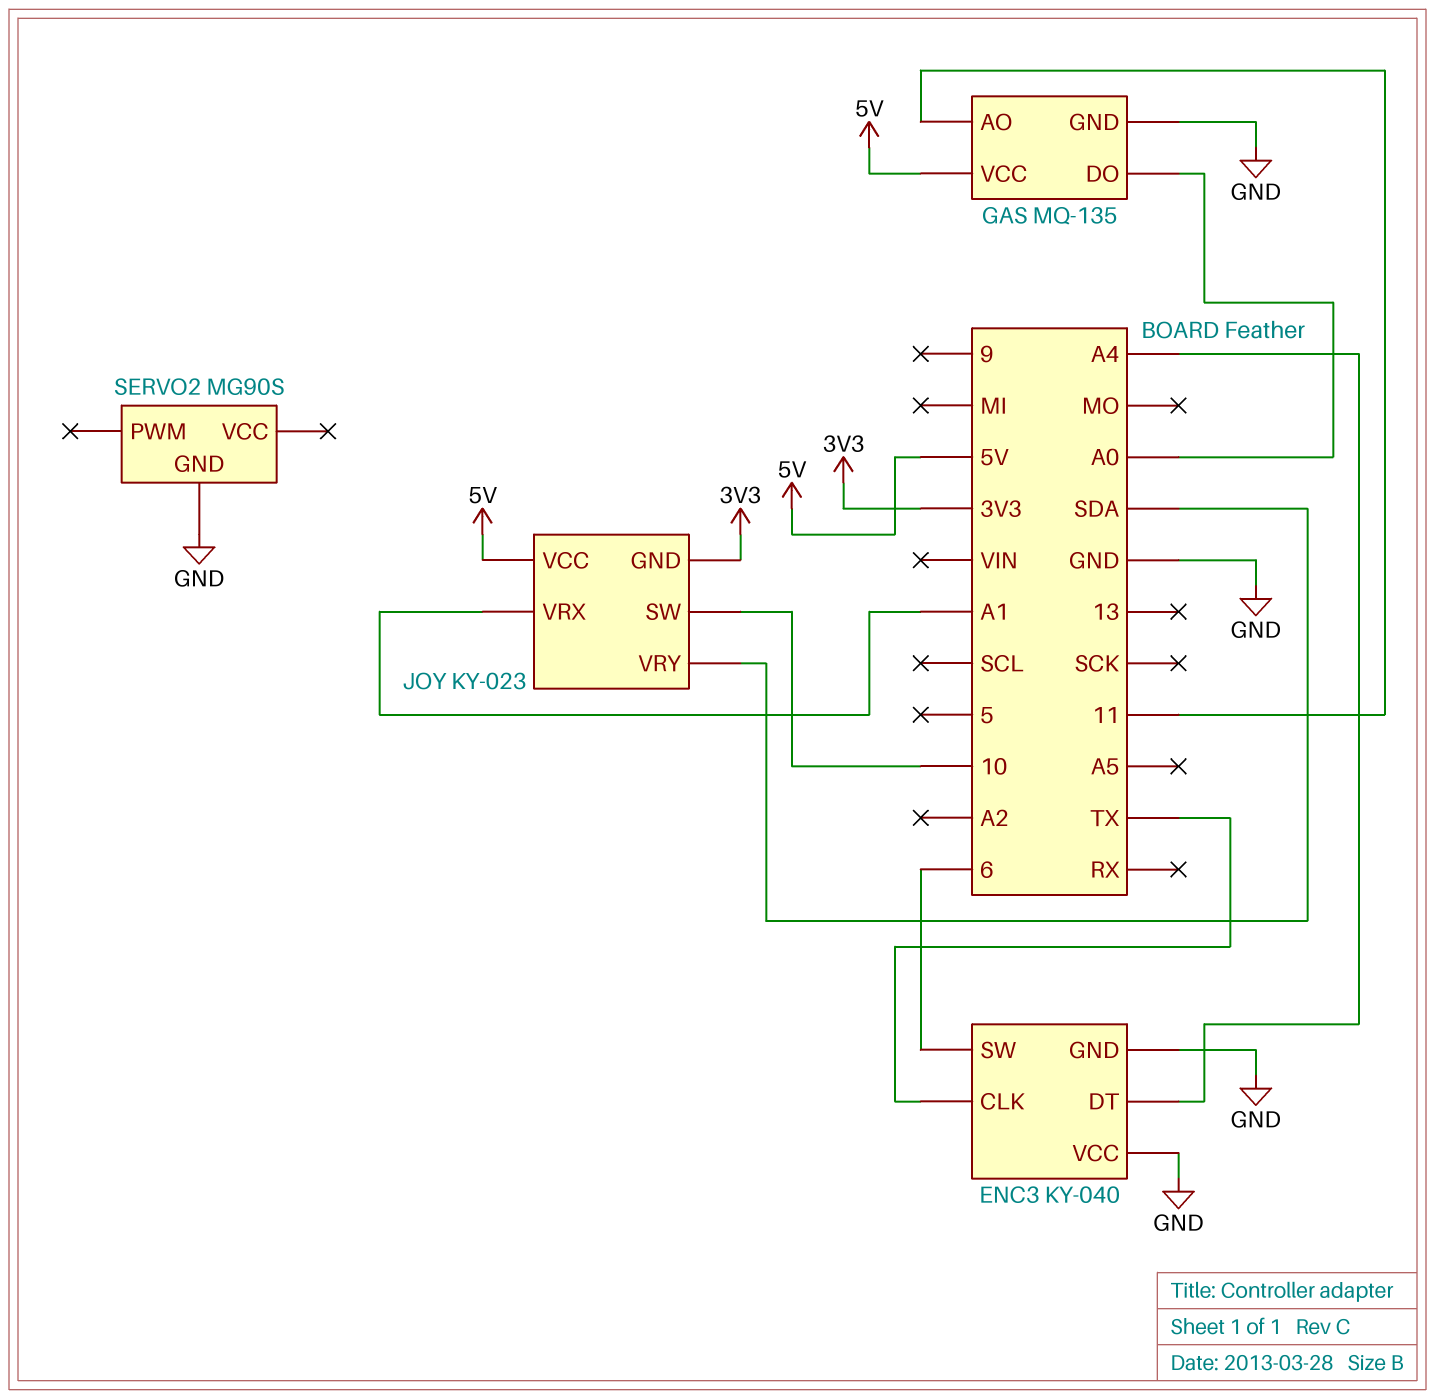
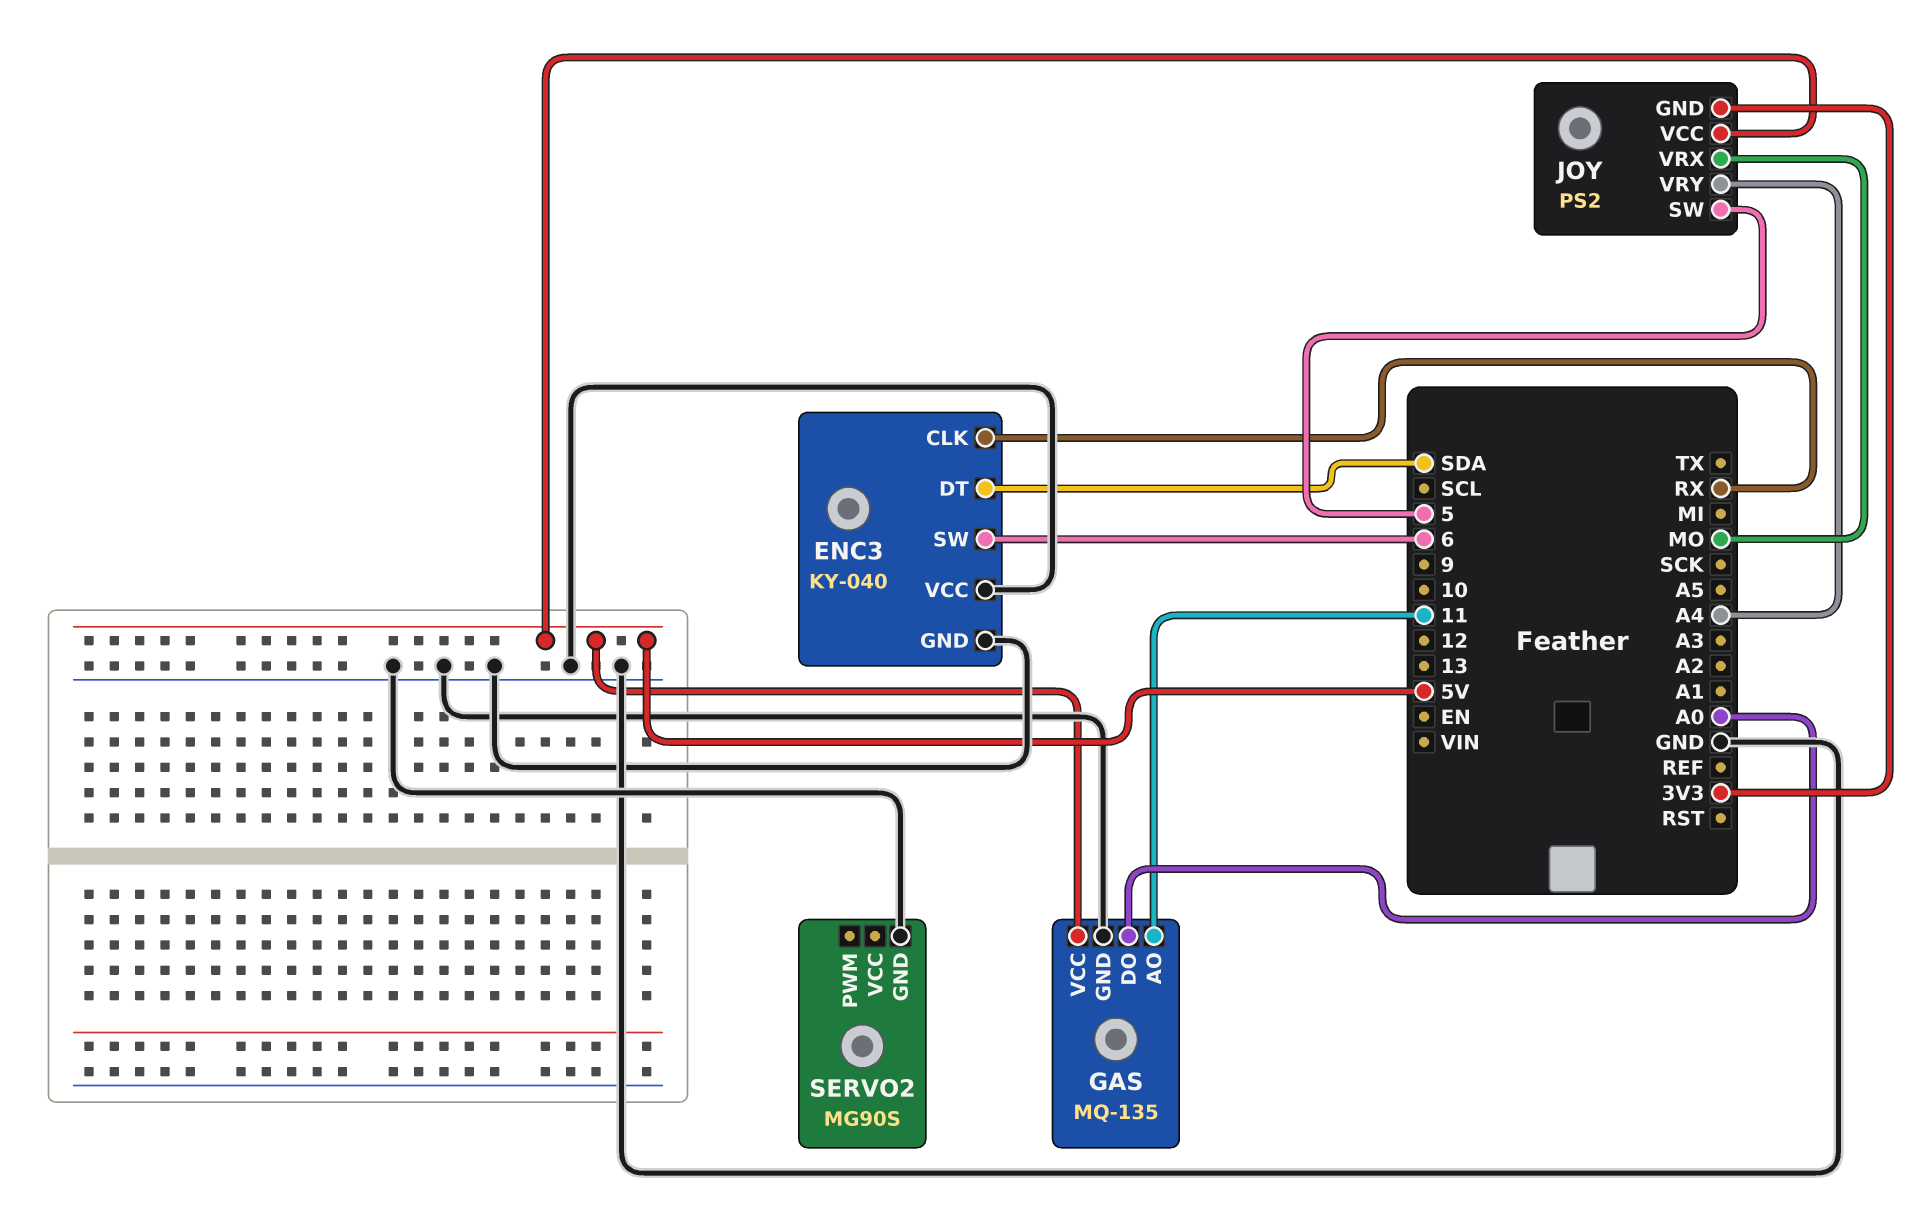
ENC3 pin CLK: TX -> RX
ENC3 pin DT: A4 -> SDA
JOY: KY-023 -> PS2
JOY pin SW: 10 -> 5
JOY pin VRX: A1 -> MO
JOY pin VRY: SDA -> A4

